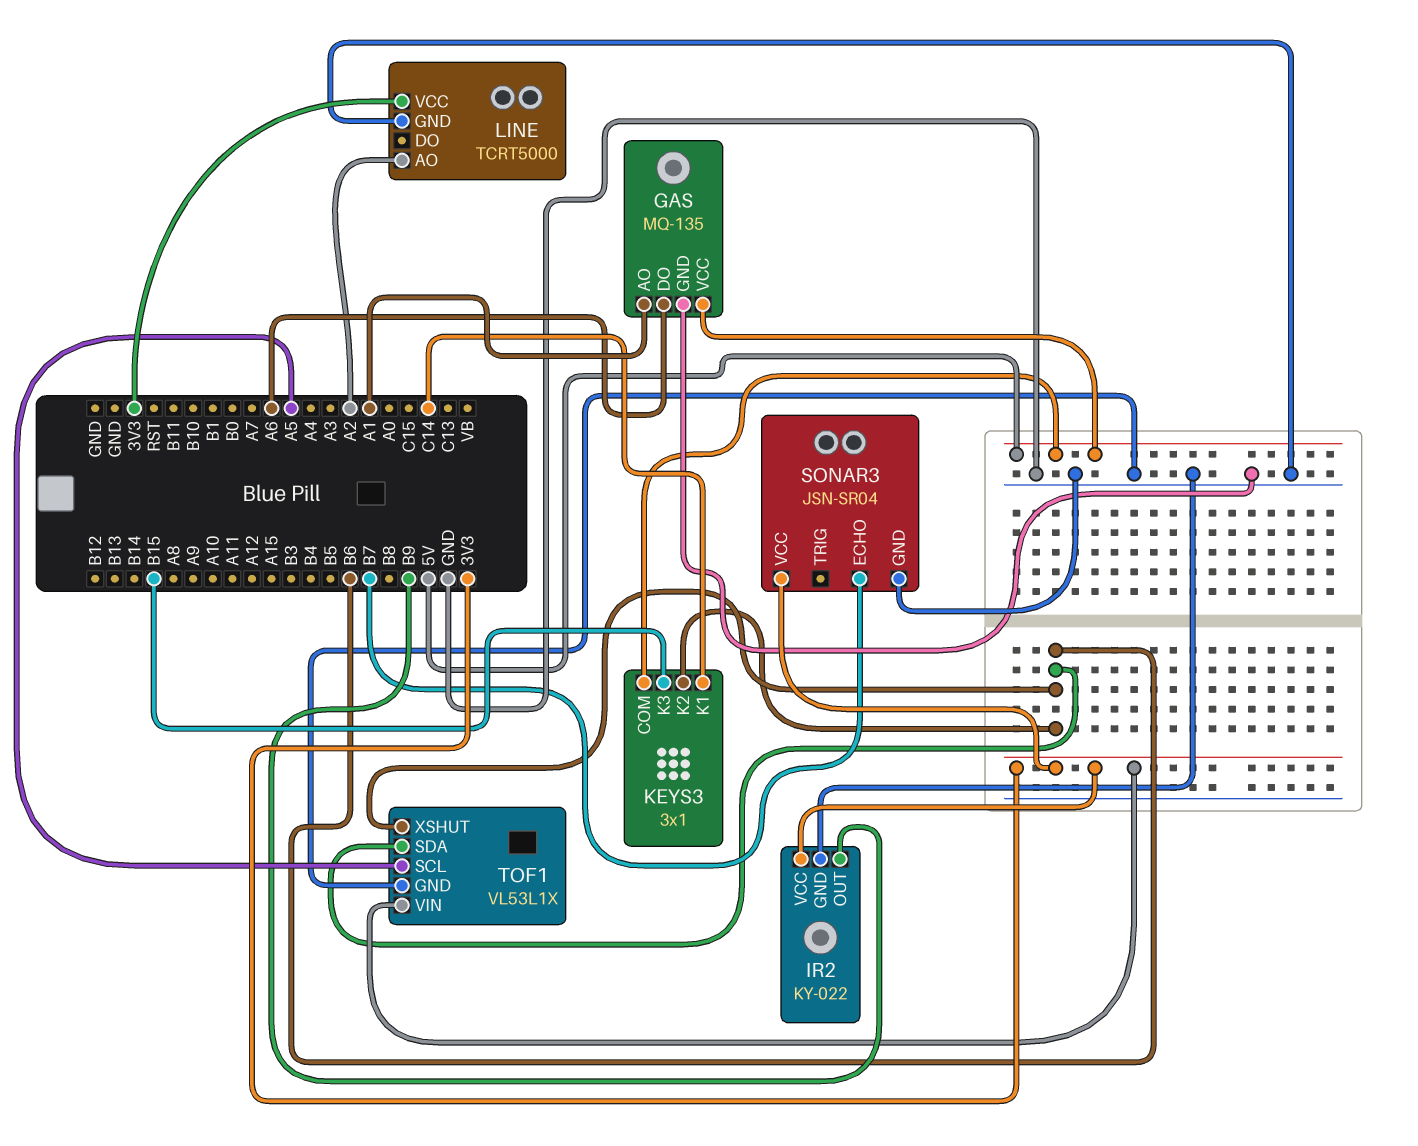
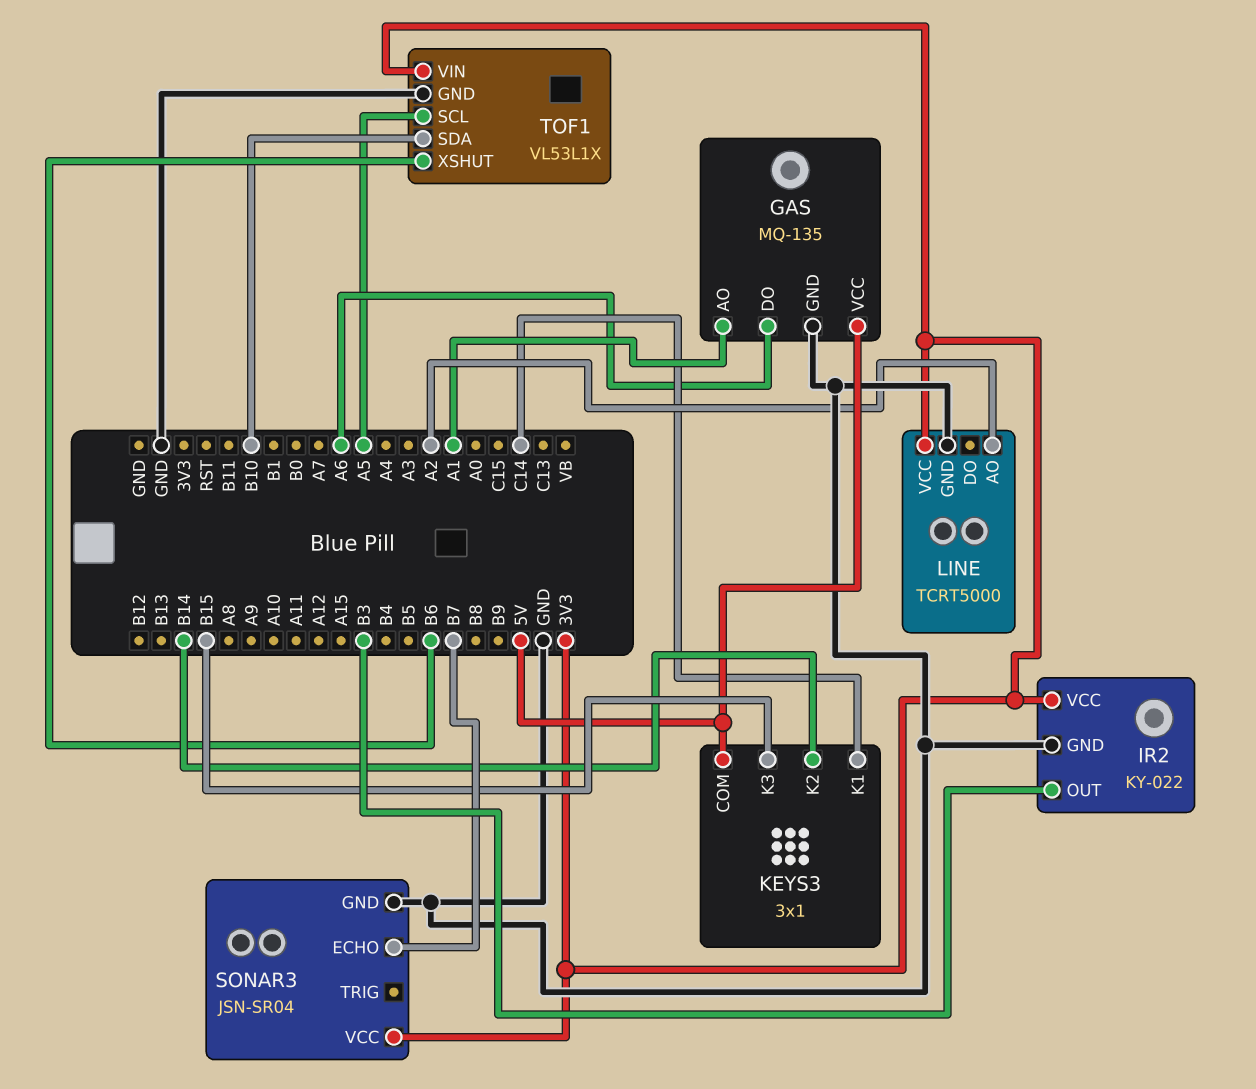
IR2 pin OUT: B9 -> B3
KEYS3 pin K2: B6 -> B14
TOF1 pin SDA: B6 -> B10

